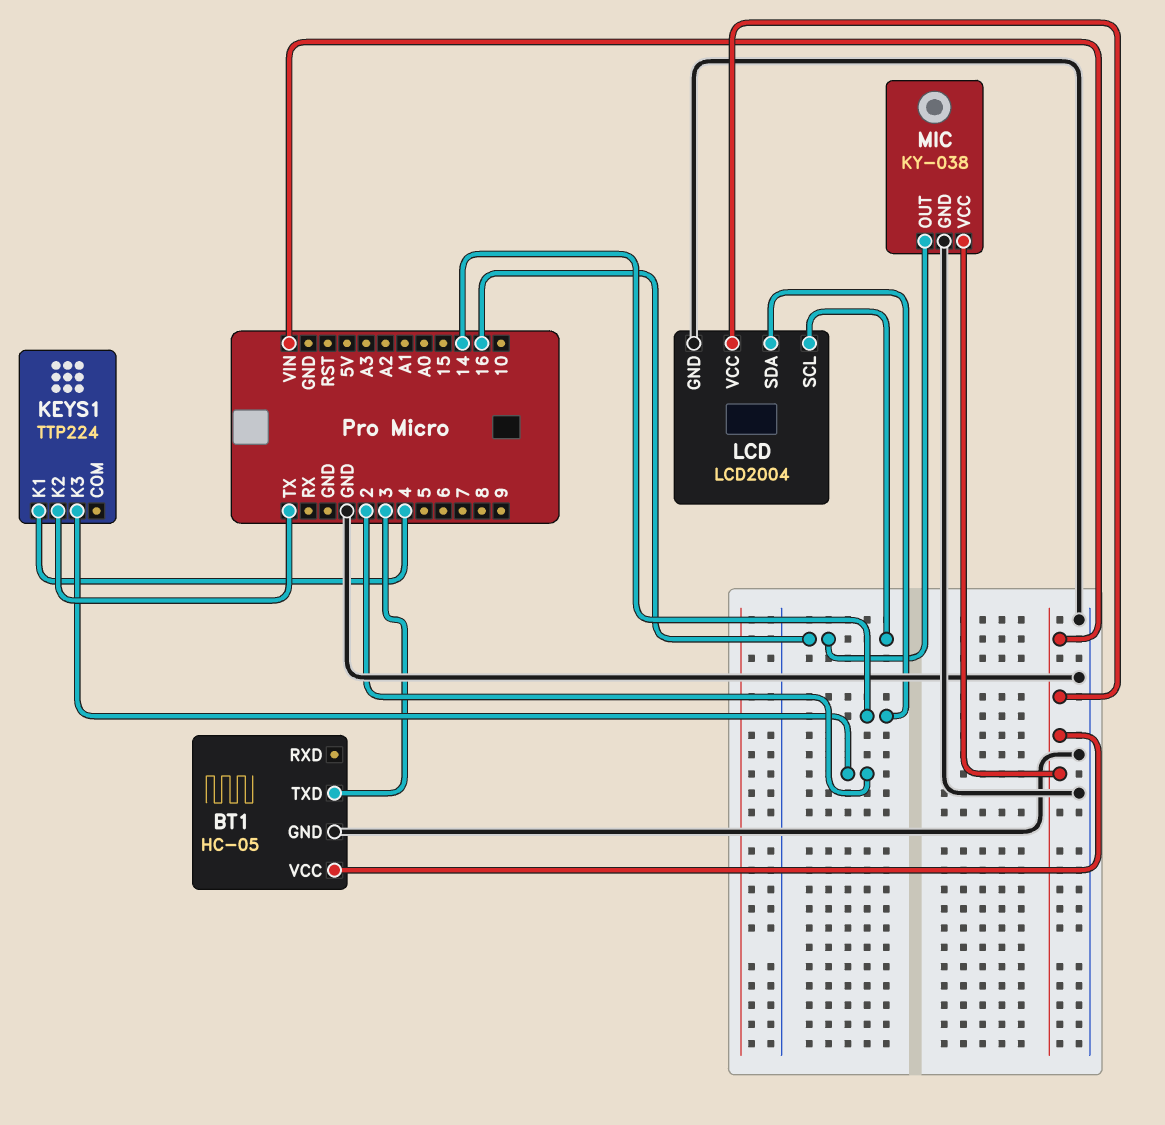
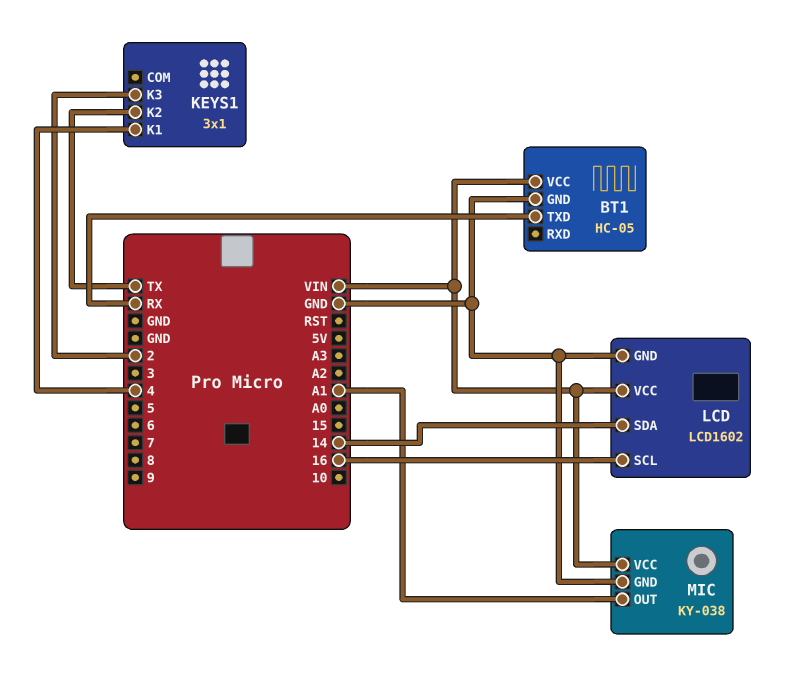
BT1 pin TXD: 3 -> RX
KEYS1: TTP224 -> 3x1
LCD: LCD2004 -> LCD1602
MIC pin OUT: 16 -> A1

